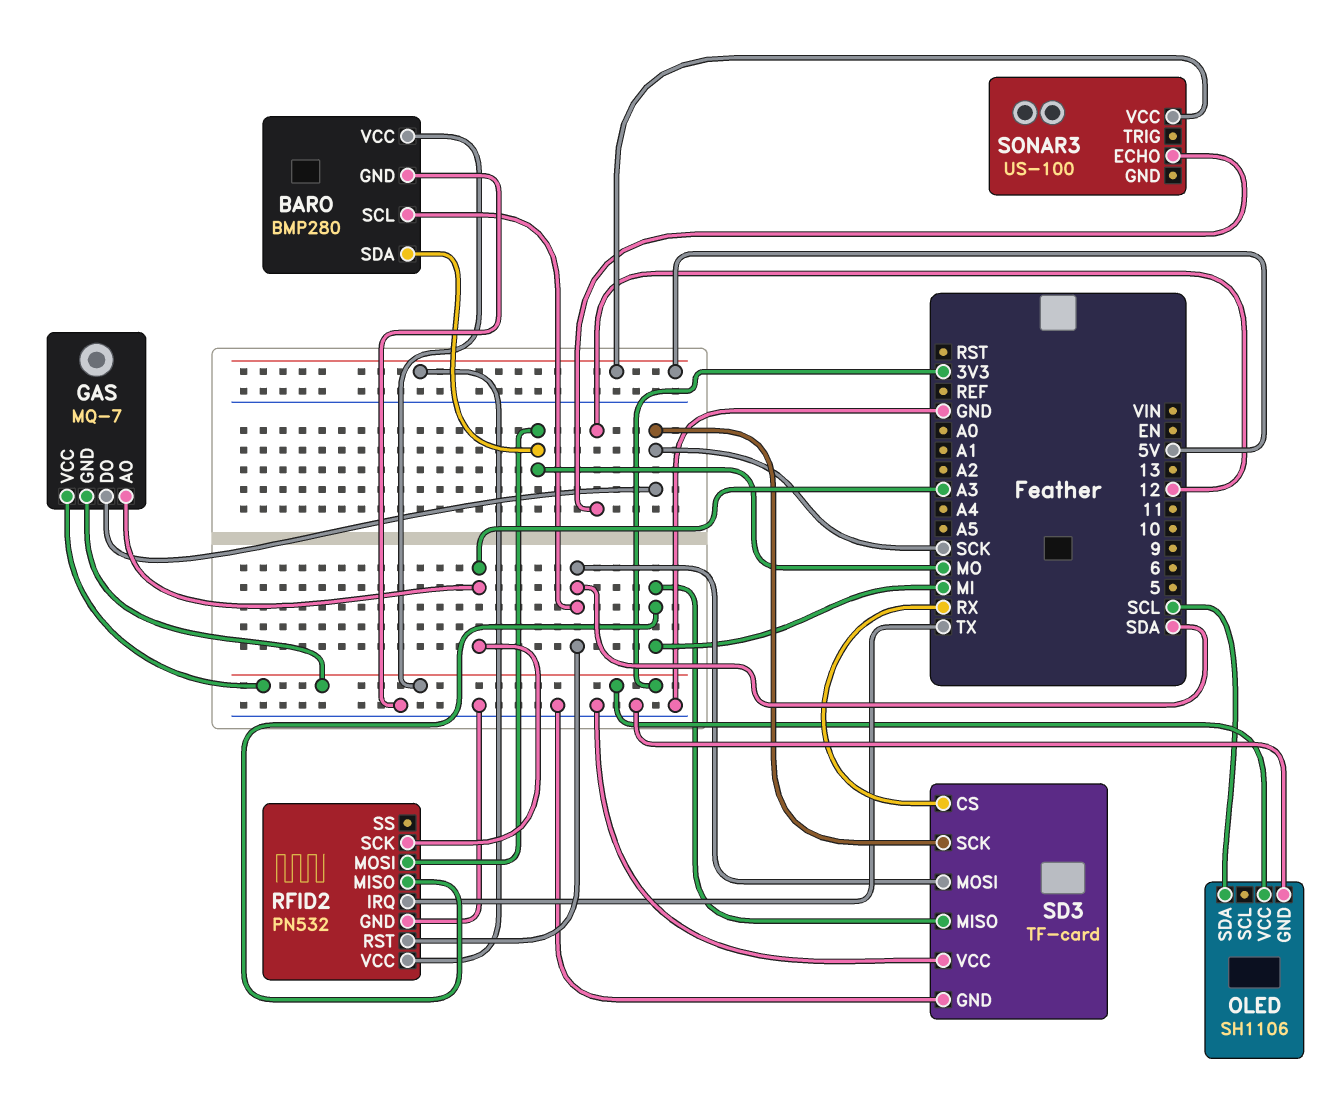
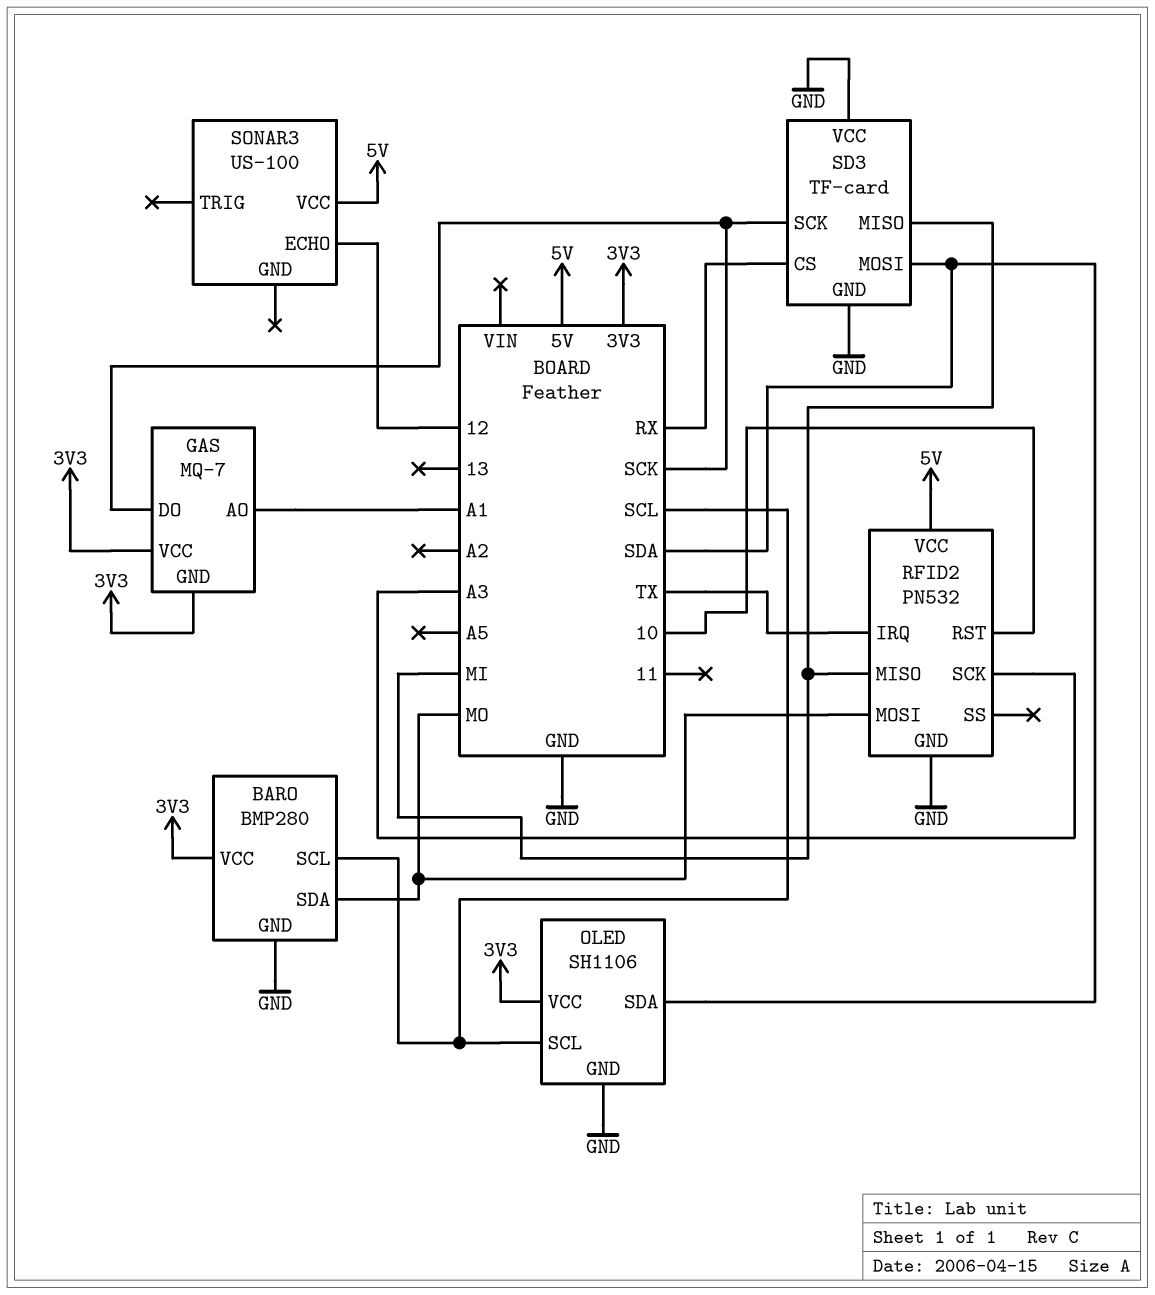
BARO pin SCL: SDA -> SCL
GAS pin AO: A3 -> A1
OLED pin SCL: none -> SCL
OLED pin SDA: SCL -> SDA
RFID2 pin RST: SDA -> 10

